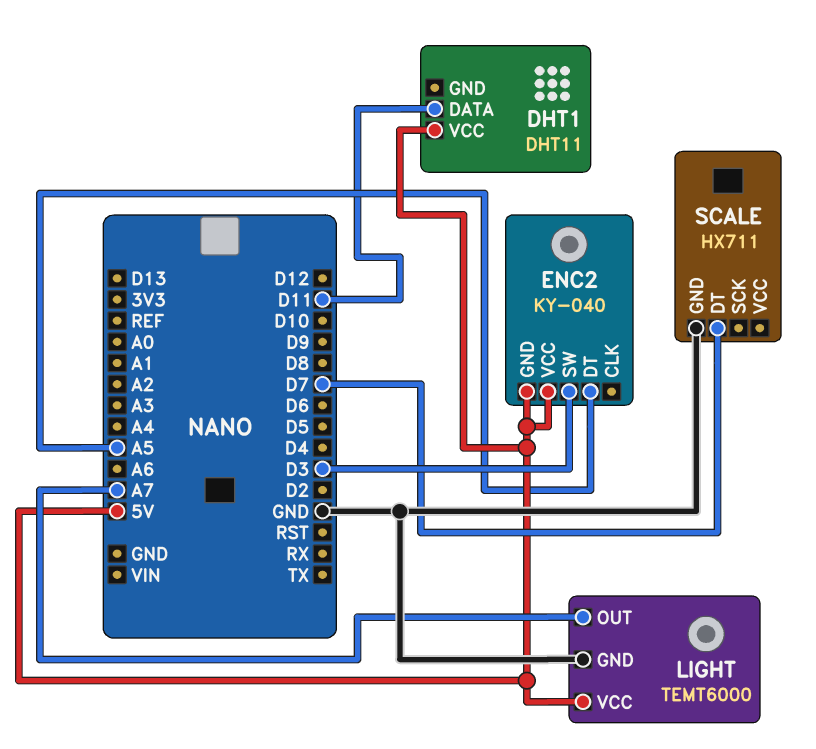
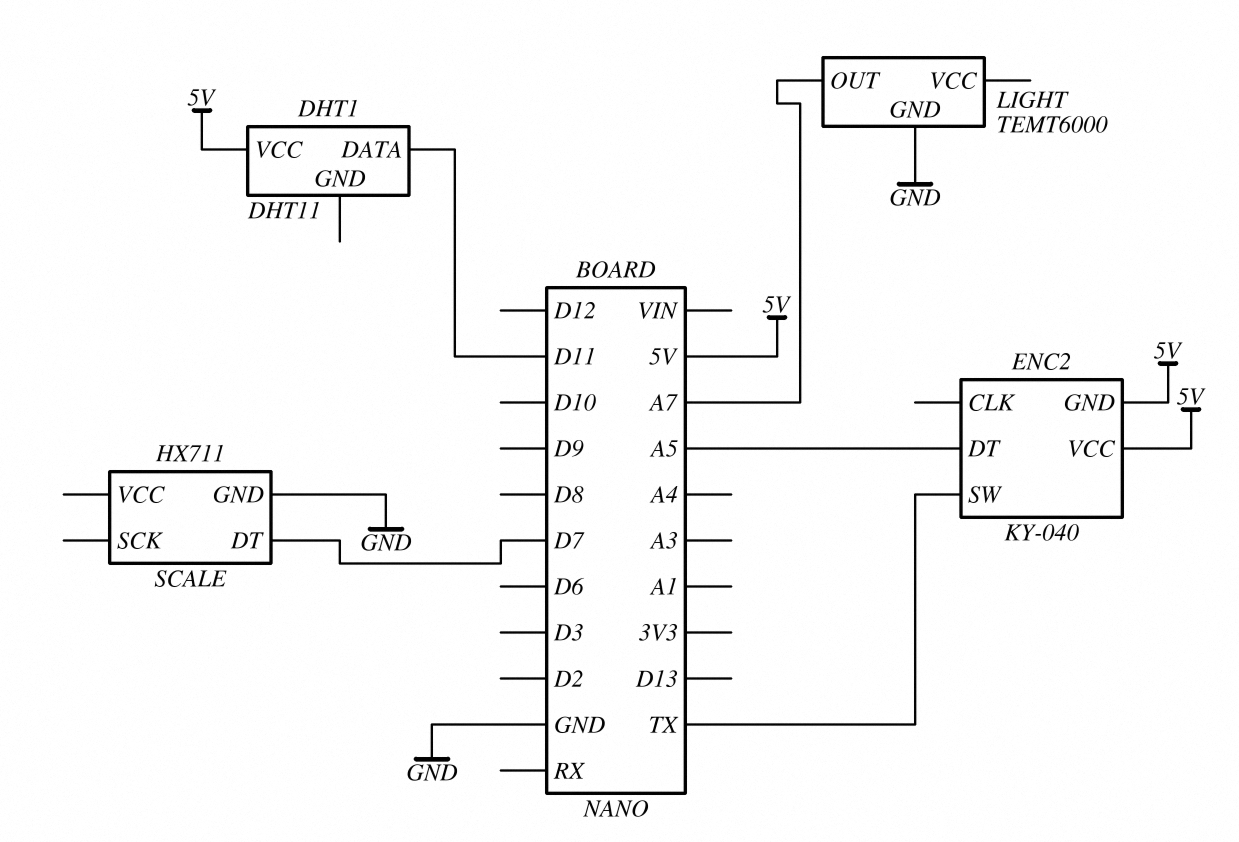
ENC2 pin SW: D3 -> TX
LIGHT pin VCC: 5V -> none

